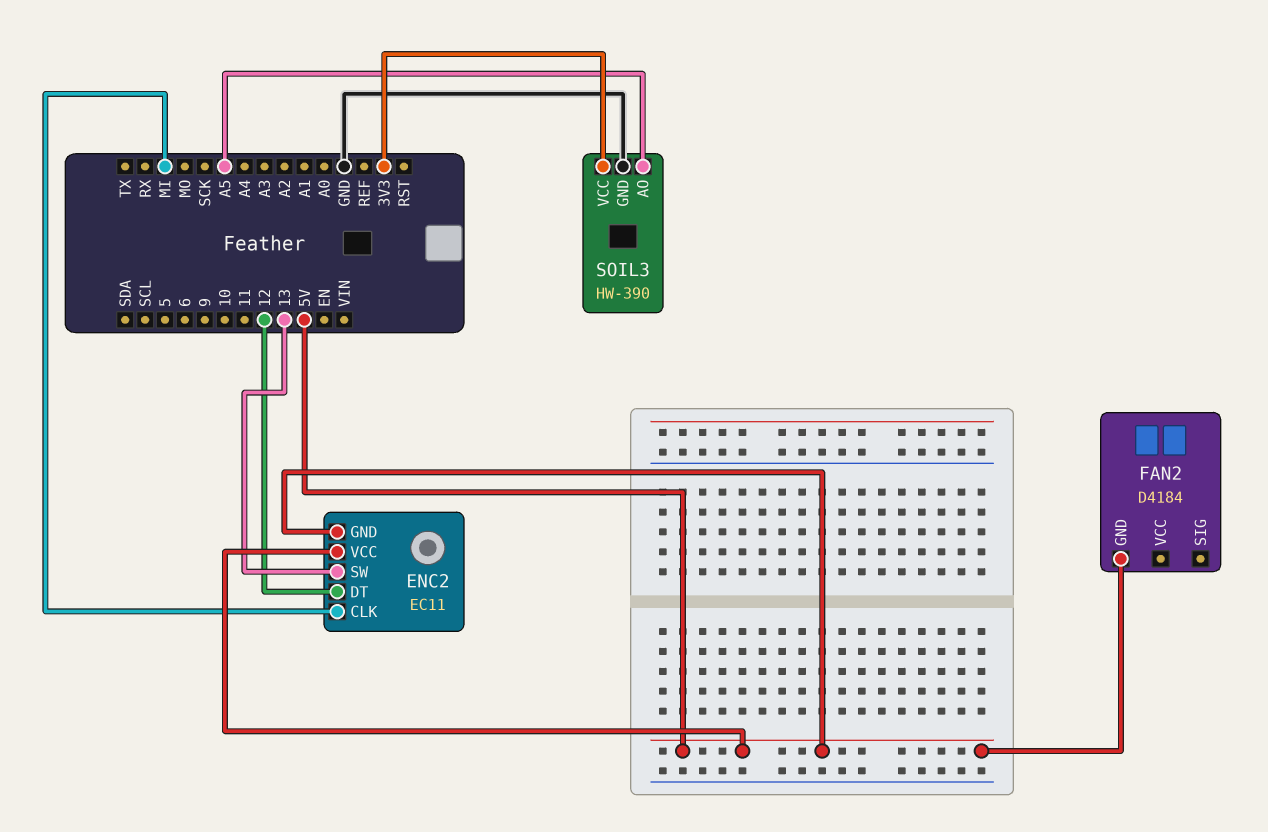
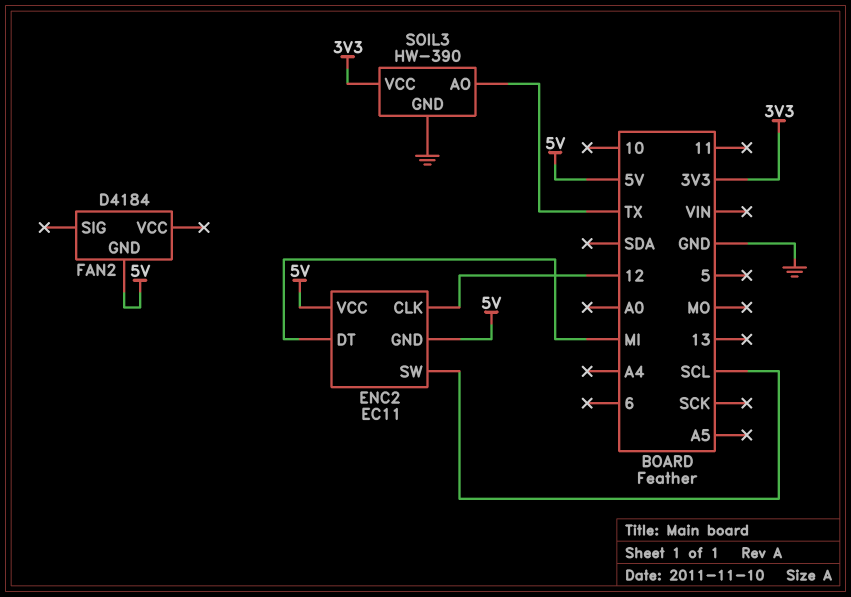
ENC2 pin CLK: MI -> 12
ENC2 pin DT: 12 -> MI
ENC2 pin SW: 13 -> SCL
SOIL3 pin AO: A5 -> TX

